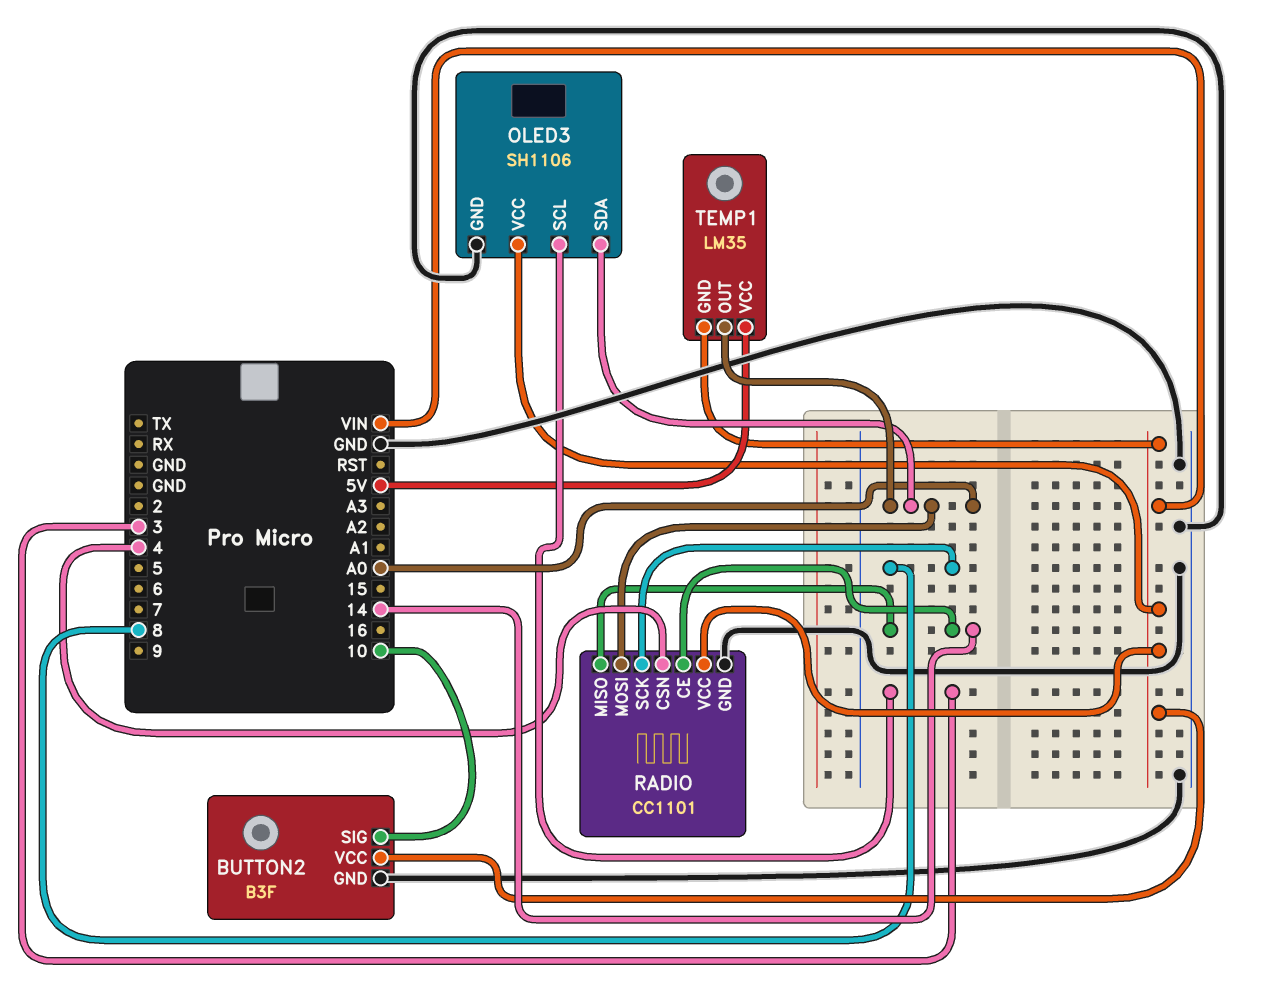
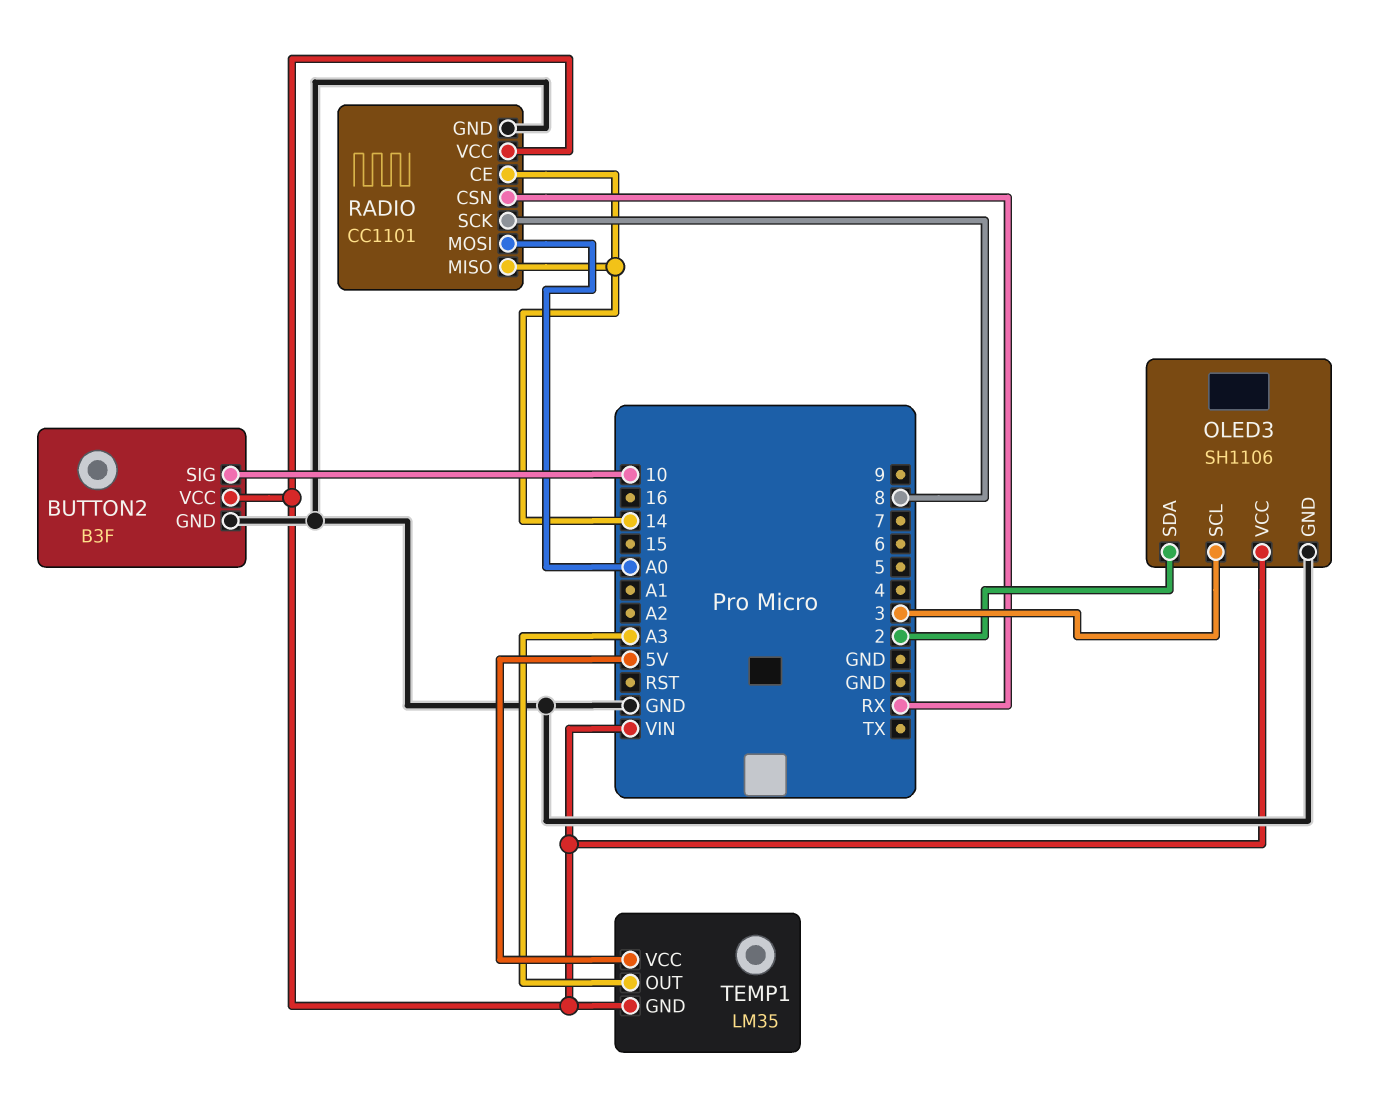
OLED3 pin SDA: A0 -> 2
RADIO pin CSN: 4 -> RX
TEMP1 pin OUT: A0 -> A3

